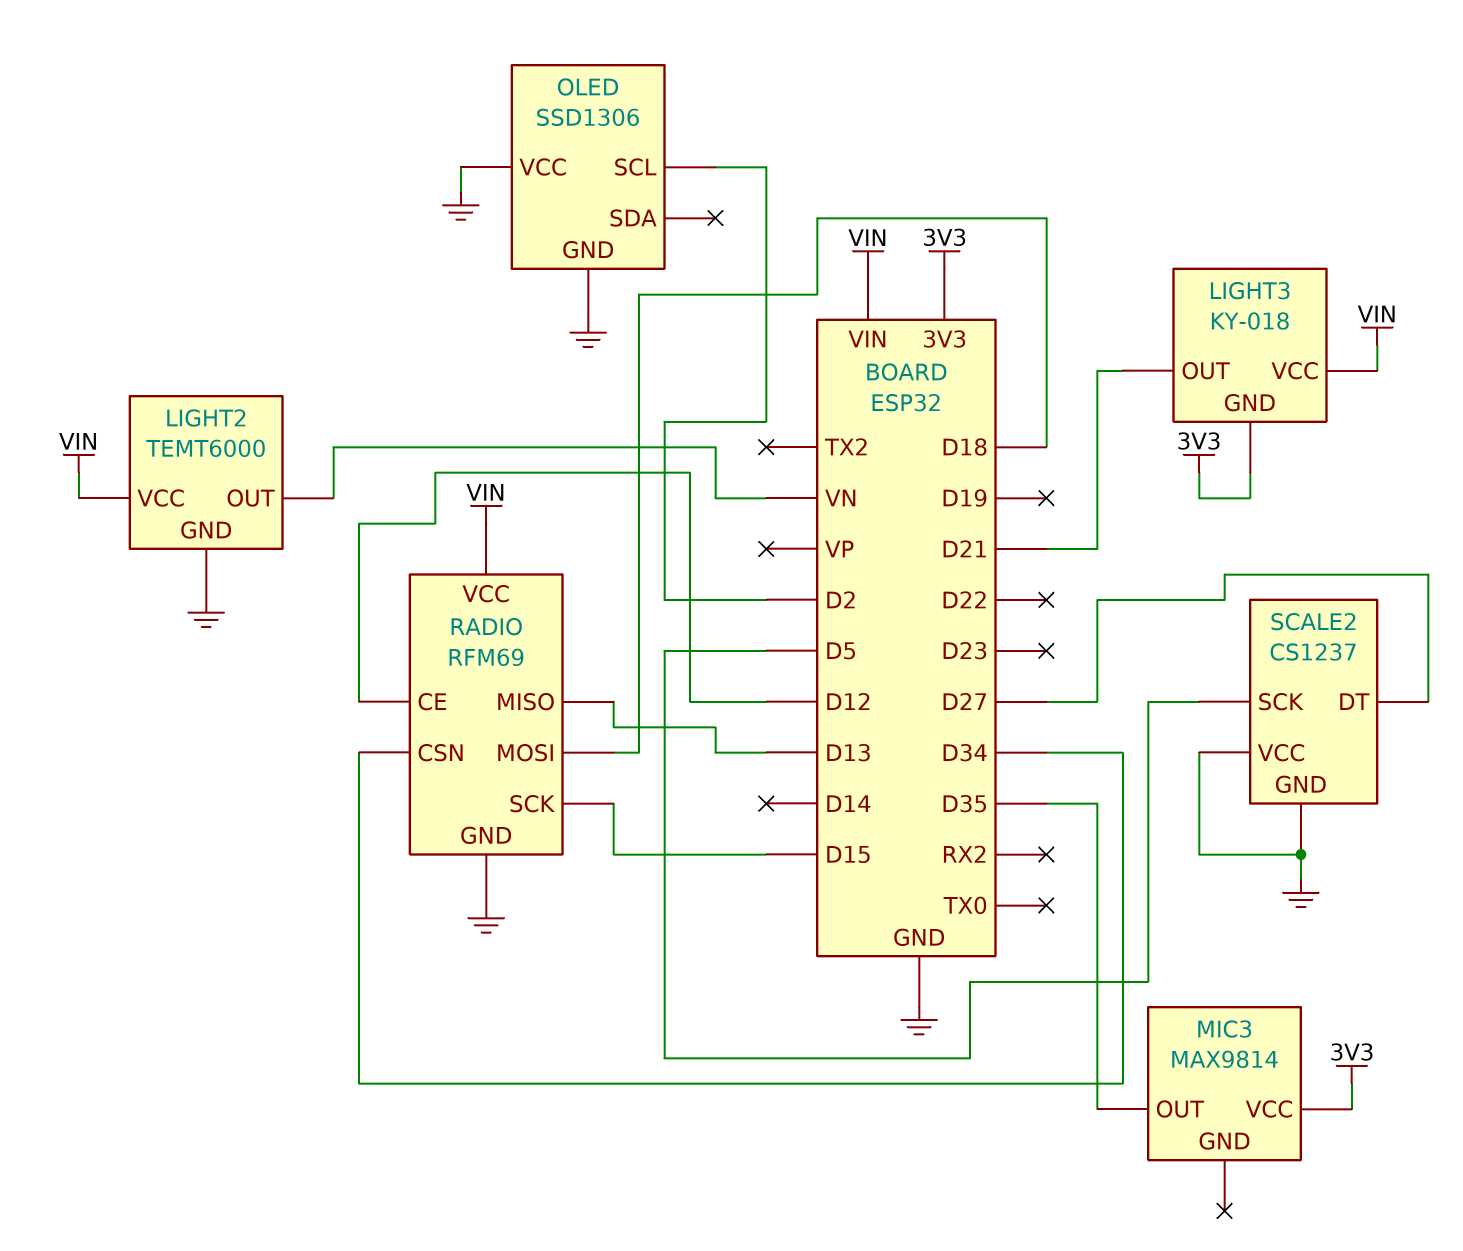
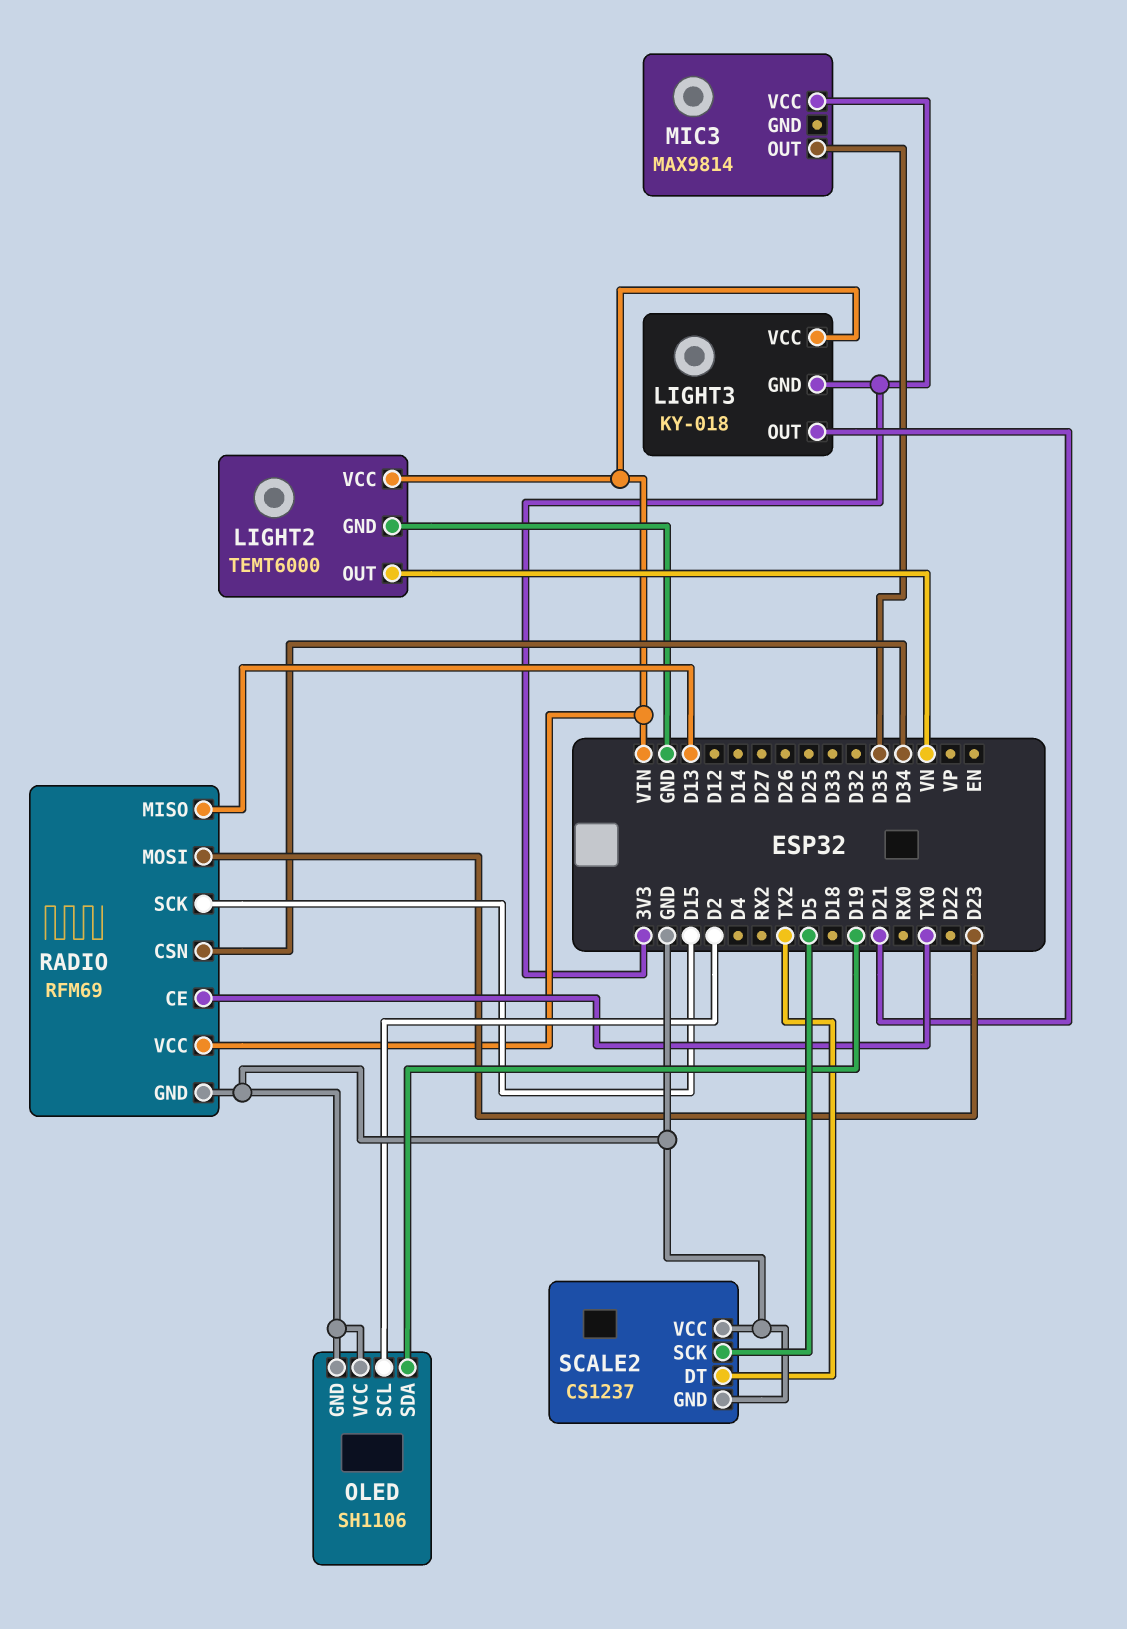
OLED: SSD1306 -> SH1106
OLED pin SDA: none -> D19
RADIO pin CE: D12 -> TX0
RADIO pin MOSI: D18 -> D23
SCALE2 pin DT: D27 -> TX2

